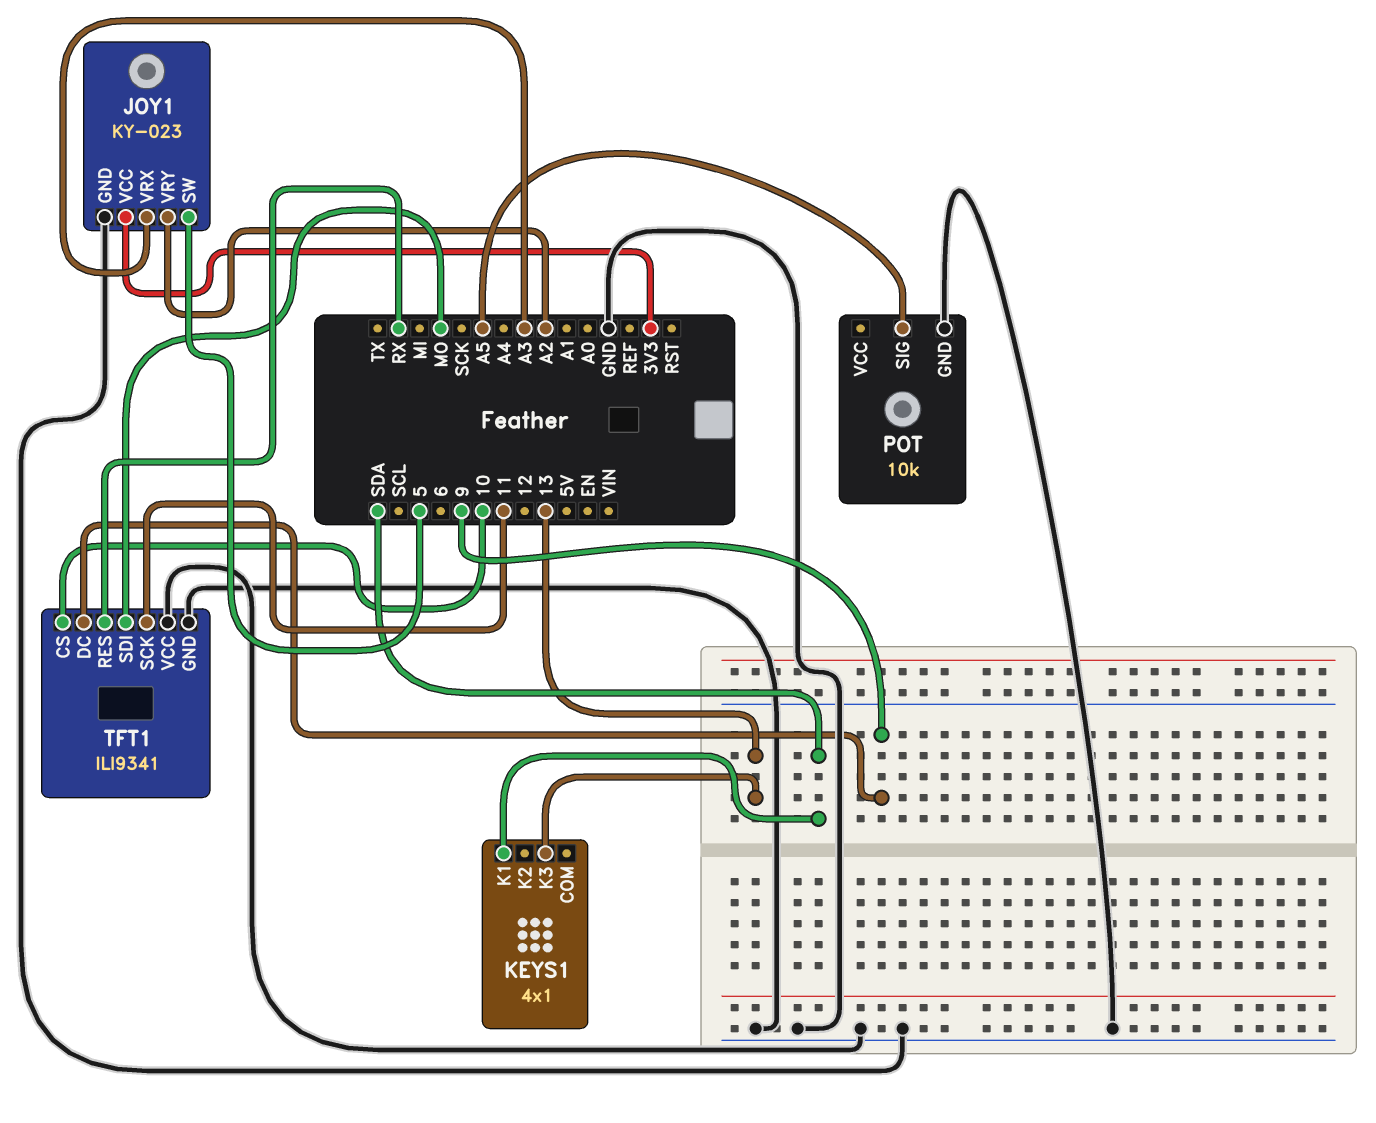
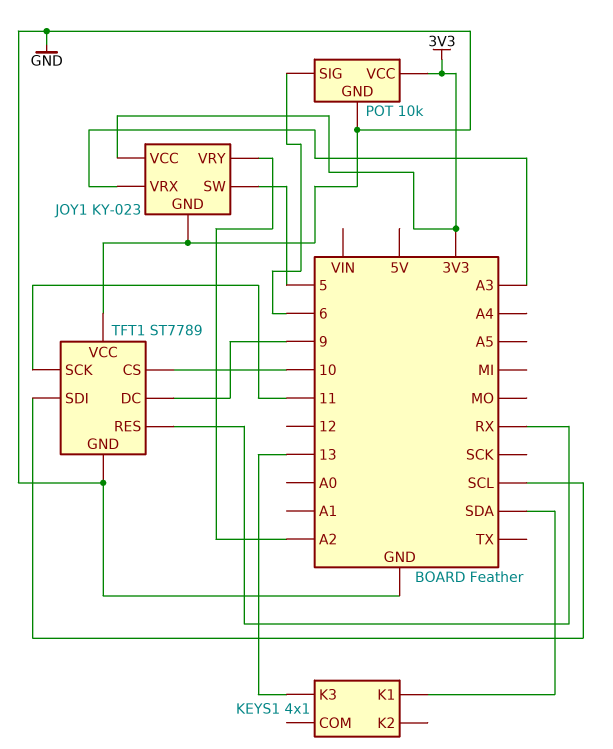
POT pin SIG: A5 -> 6
POT pin VCC: none -> 3V3
TFT1: ILI9341 -> ST7789
TFT1 pin SDI: MO -> SCL

